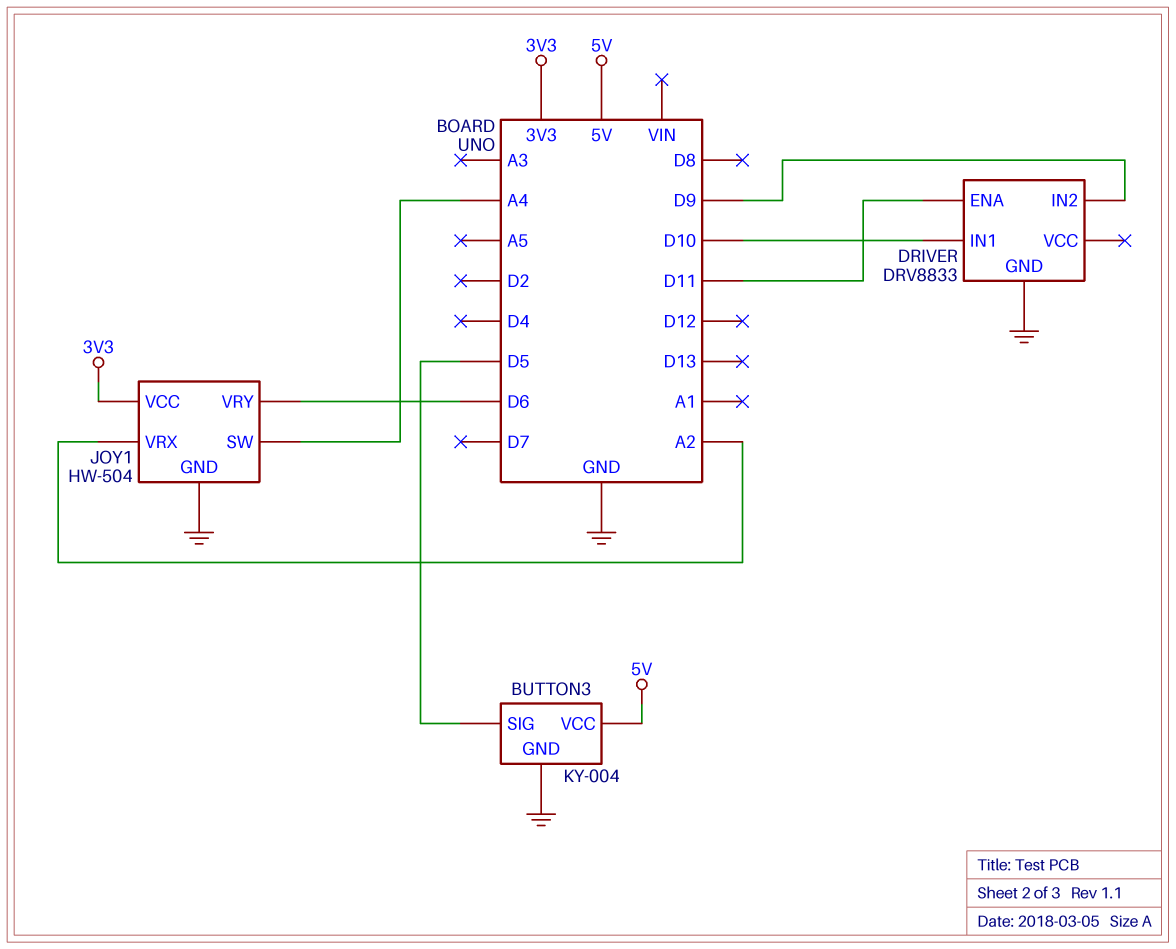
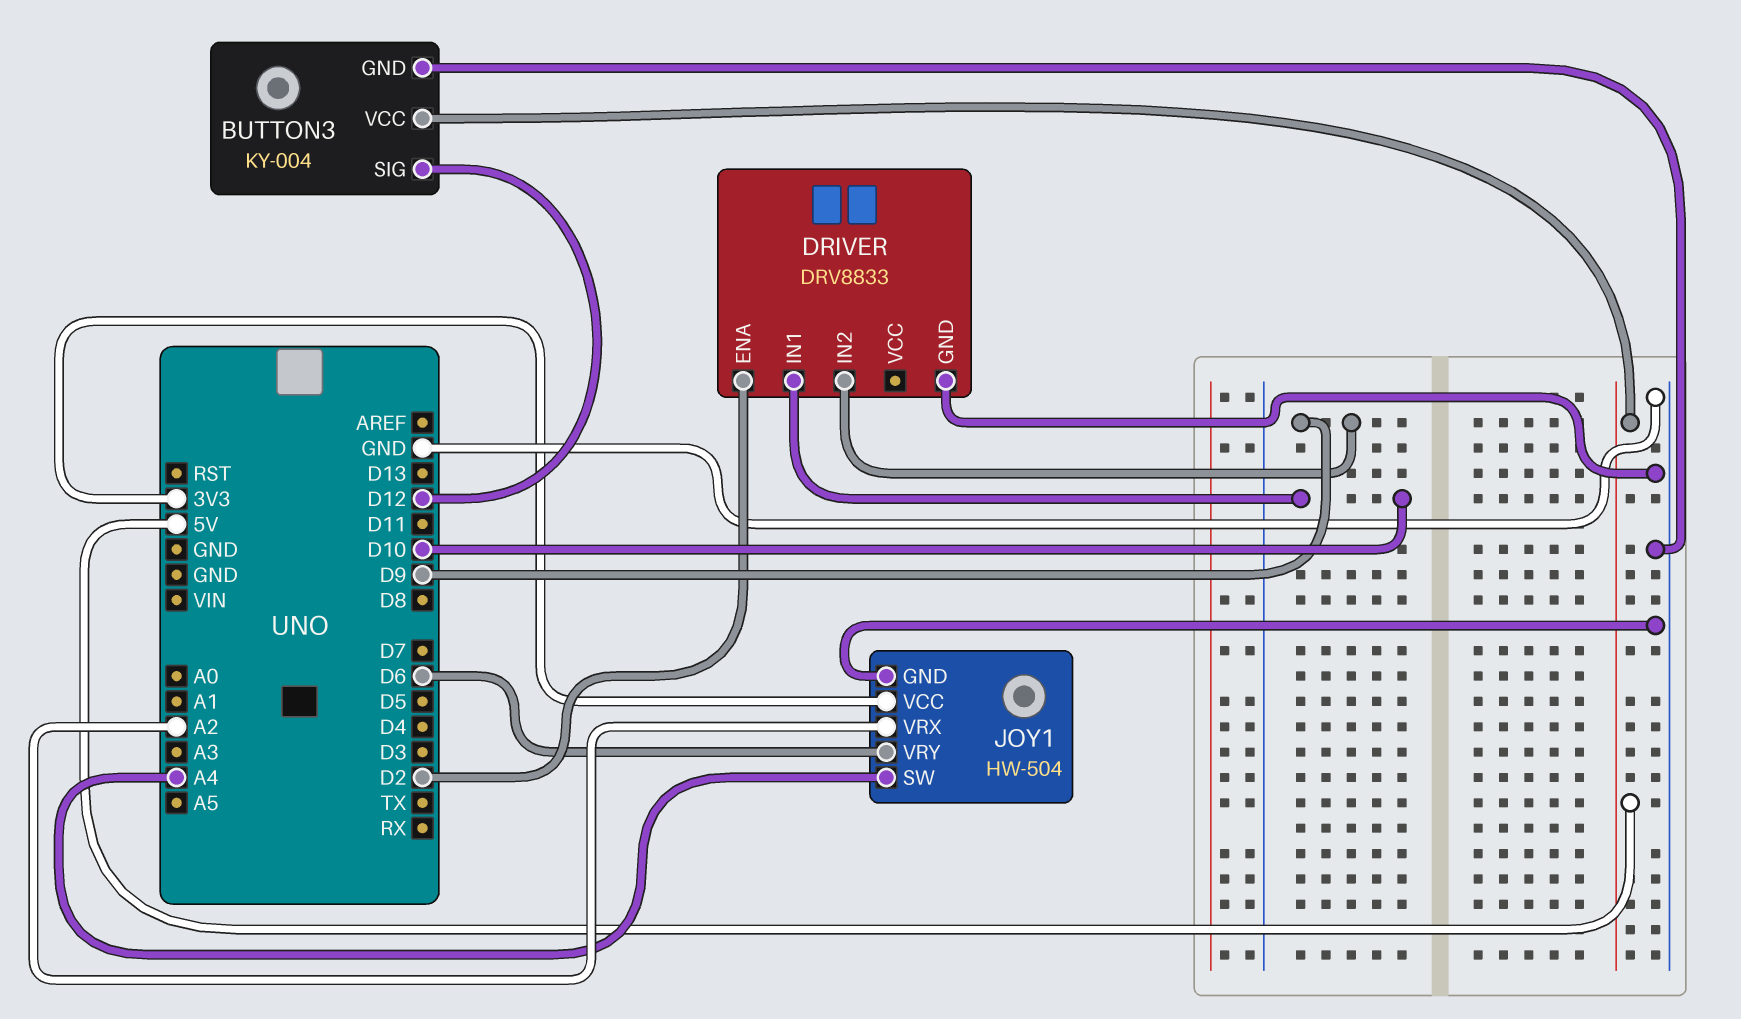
BUTTON3 pin SIG: D5 -> D12
DRIVER pin ENA: D11 -> D2

